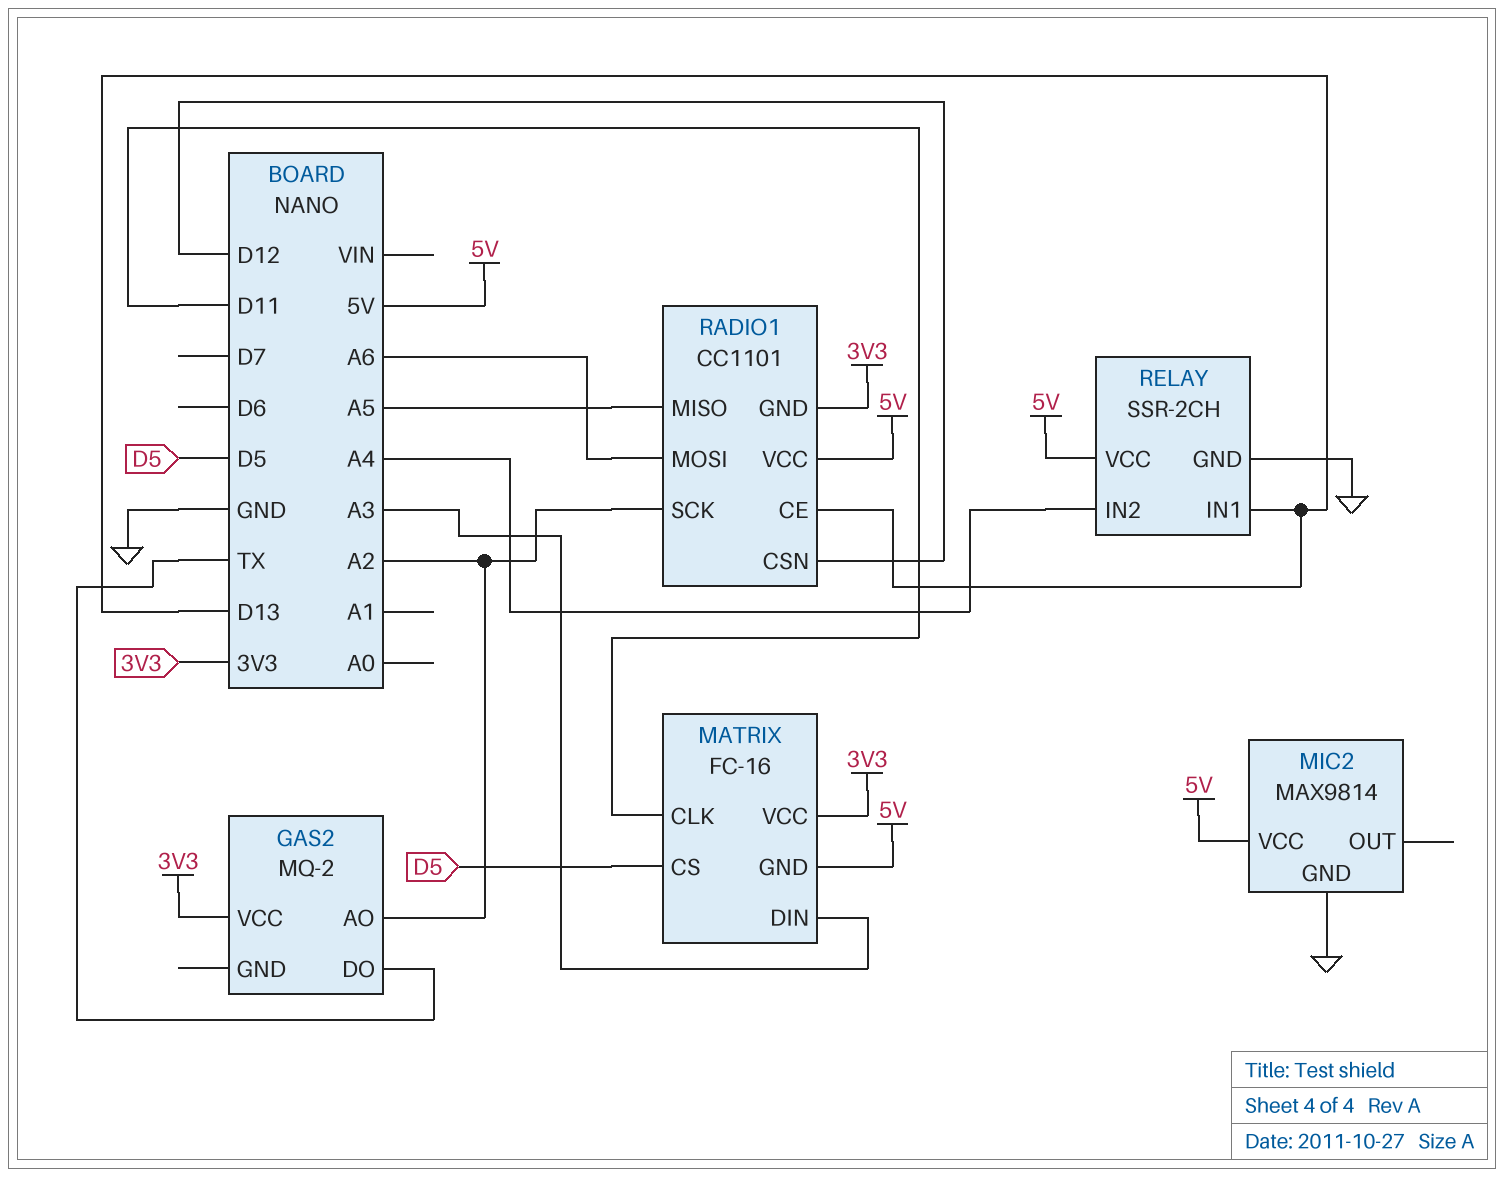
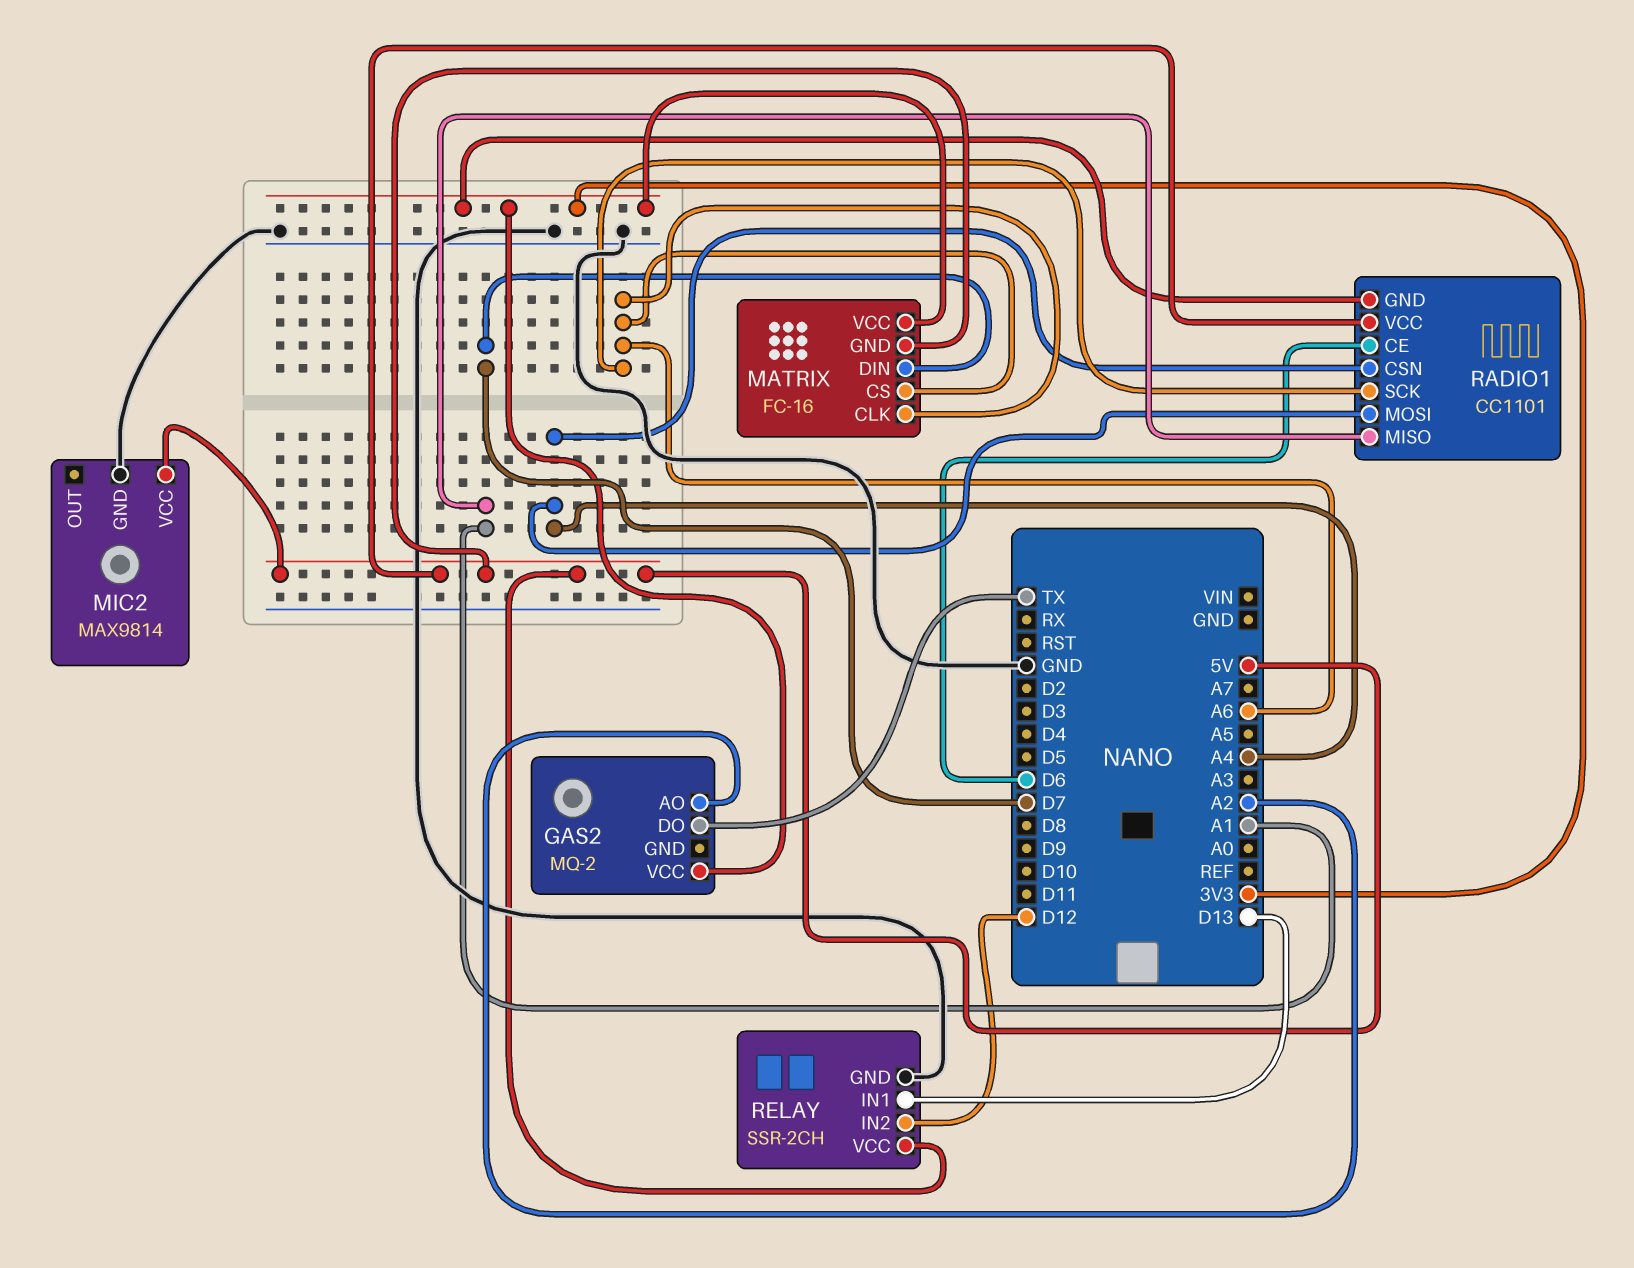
MATRIX pin CLK: D11 -> A6
MATRIX pin CS: D5 -> A6
MATRIX pin DIN: A3 -> D7
RADIO1 pin CE: D13 -> D6
RADIO1 pin CSN: D12 -> A4
RADIO1 pin MISO: A5 -> A1
RADIO1 pin MOSI: A6 -> A4
RADIO1 pin SCK: A2 -> A6
RELAY pin IN2: A4 -> D12

